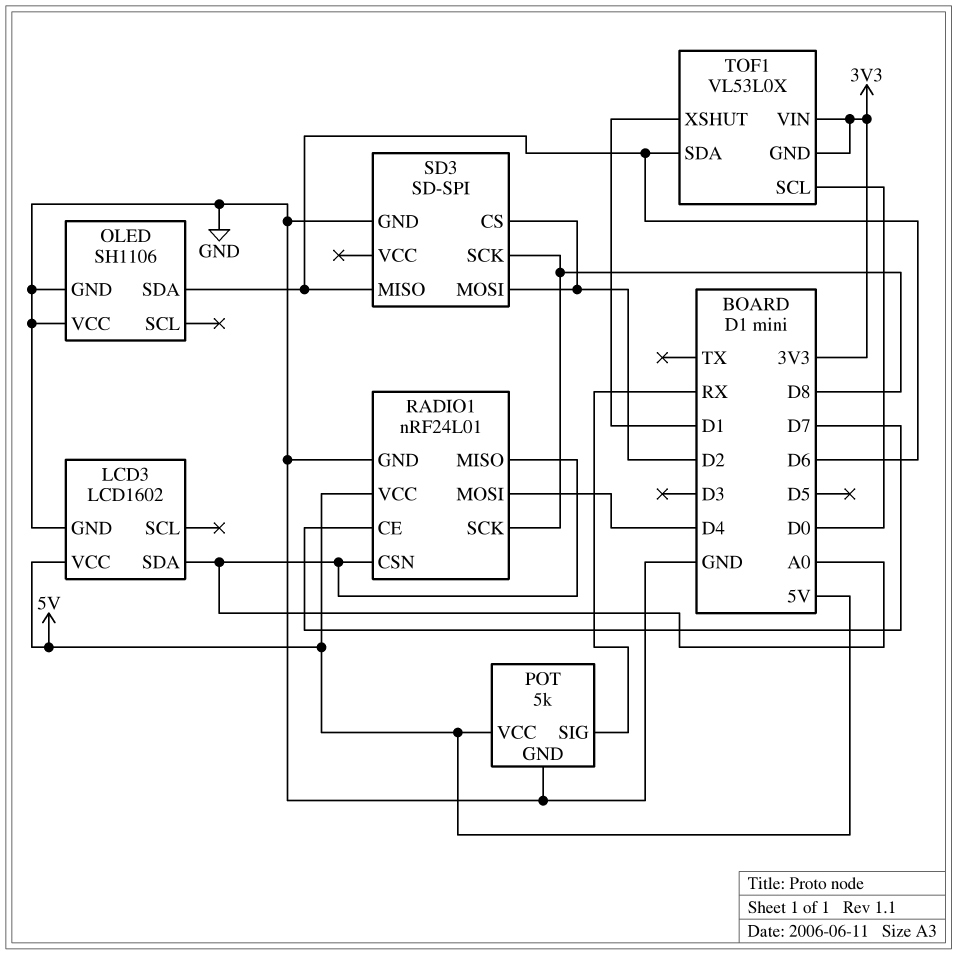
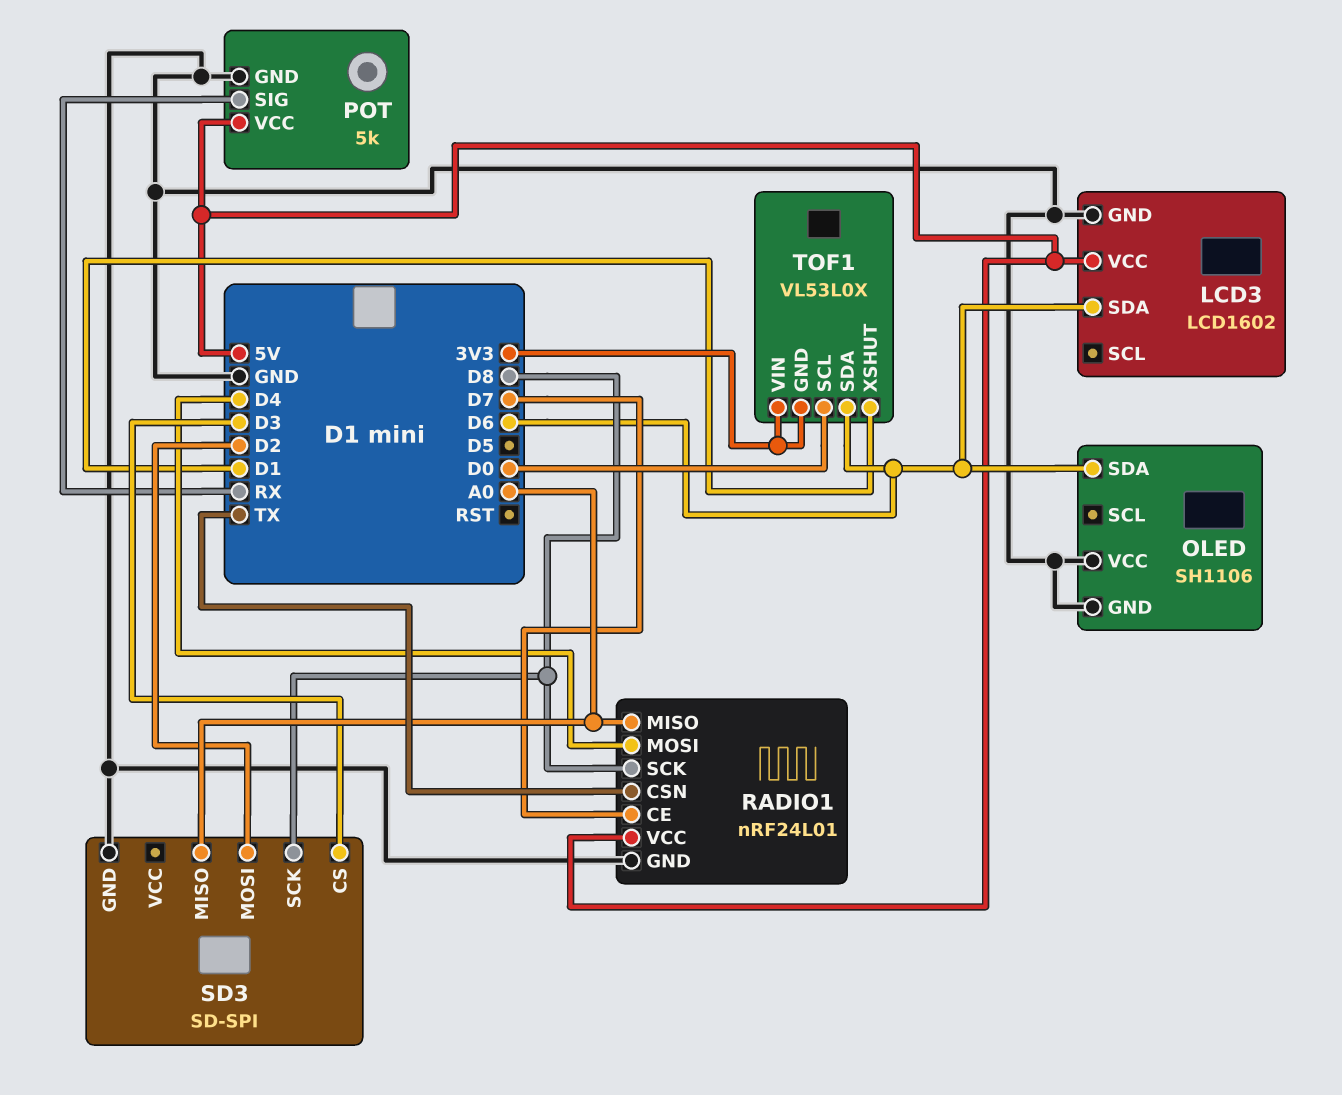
LCD3 pin SDA: A0 -> D6
RADIO1 pin CSN: A0 -> TX
SD3 pin CS: D2 -> D3
SD3 pin MISO: D6 -> A0

